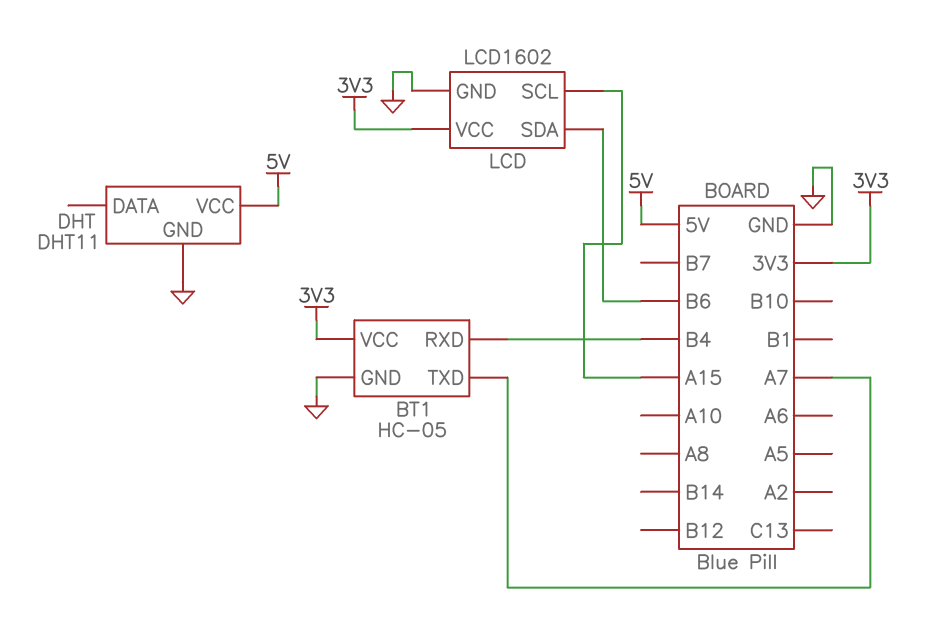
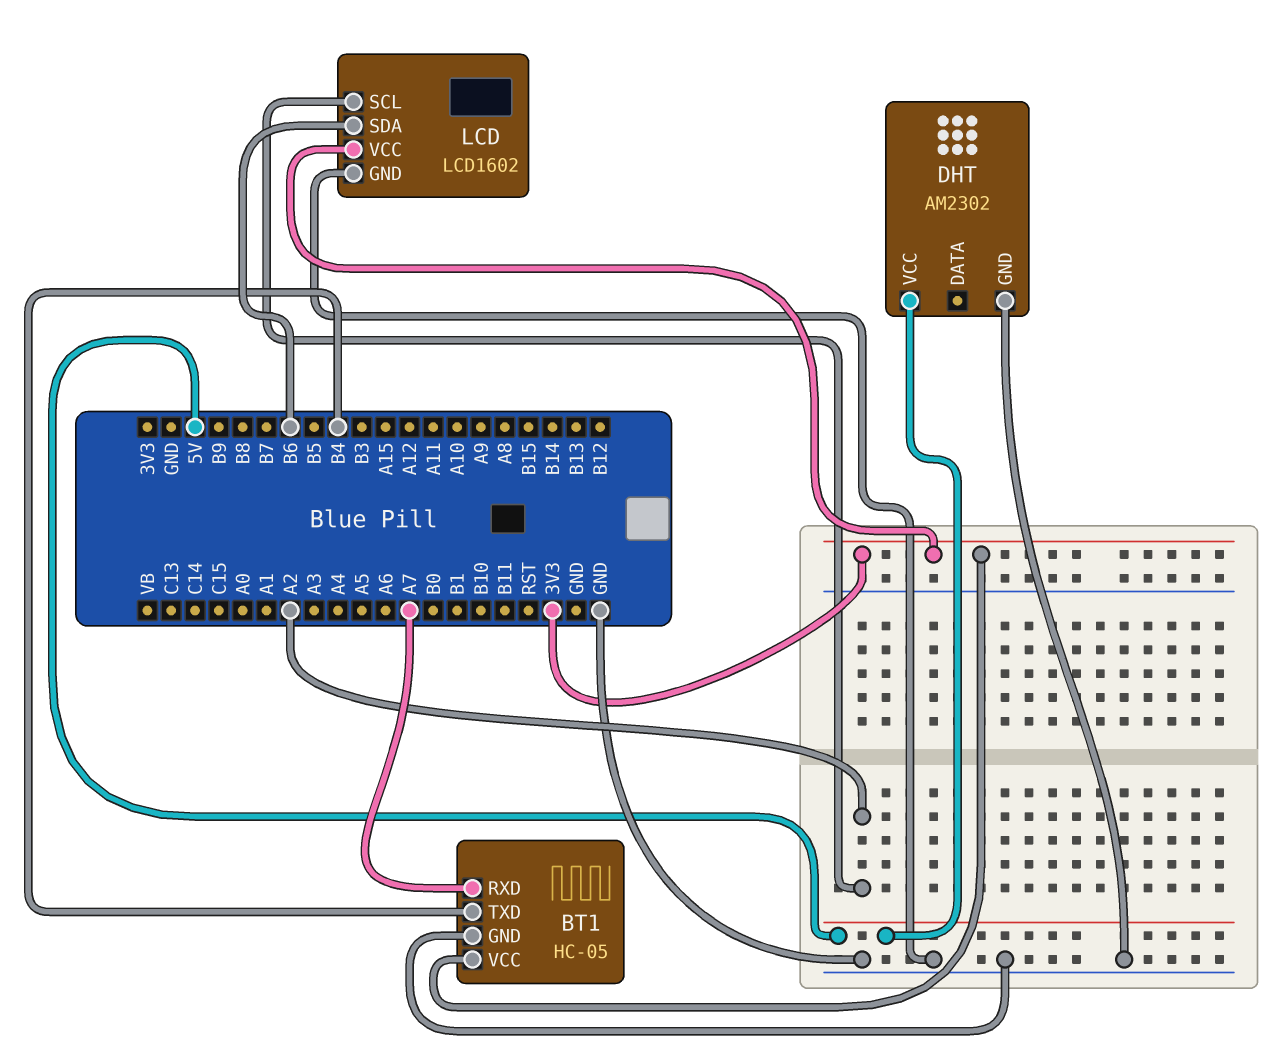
BT1 pin RXD: B4 -> A7
BT1 pin TXD: A7 -> B4
DHT: DHT11 -> AM2302
LCD pin SCL: A15 -> A2

